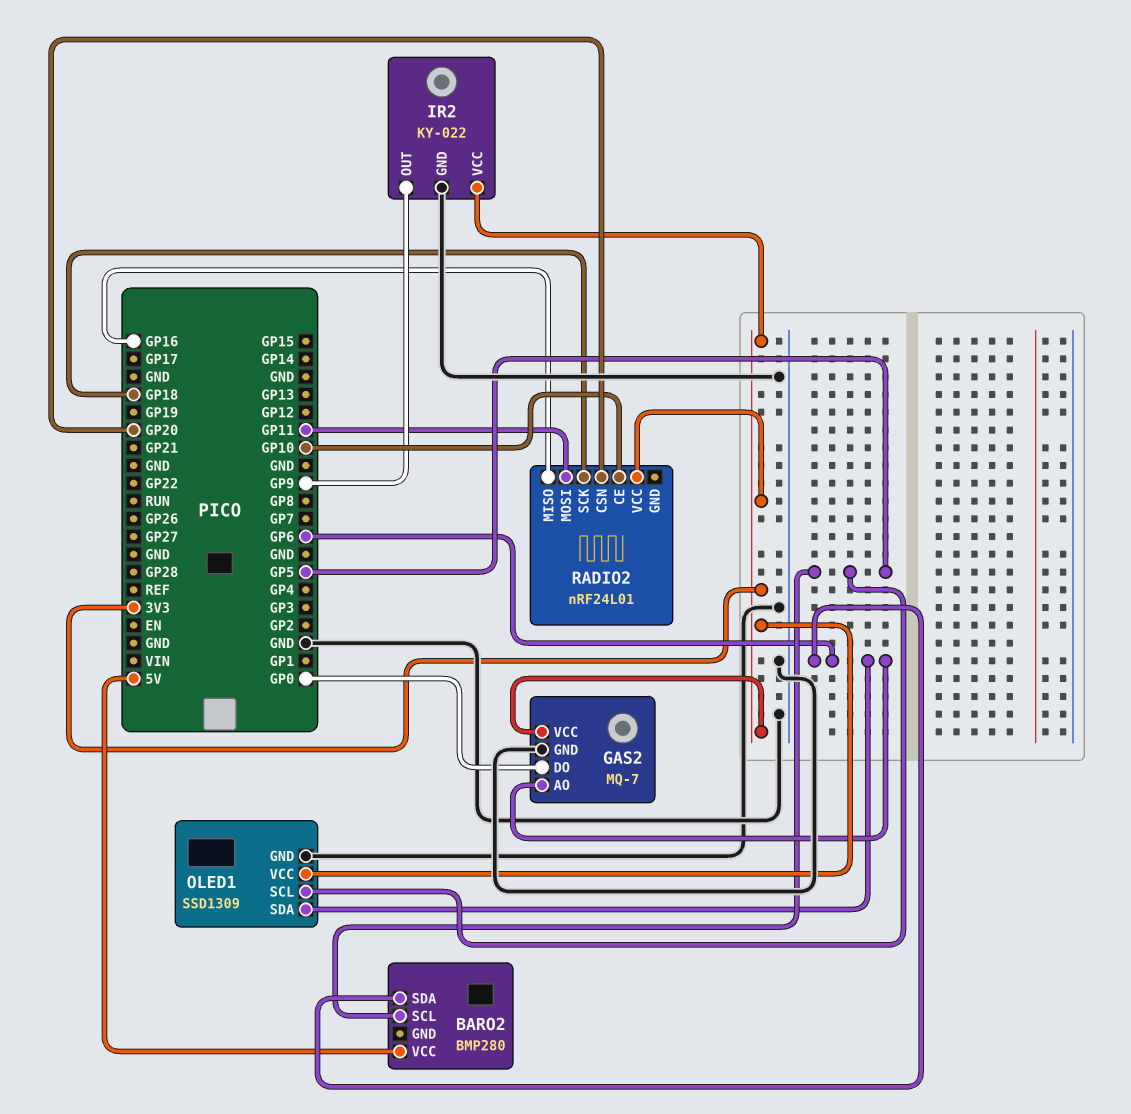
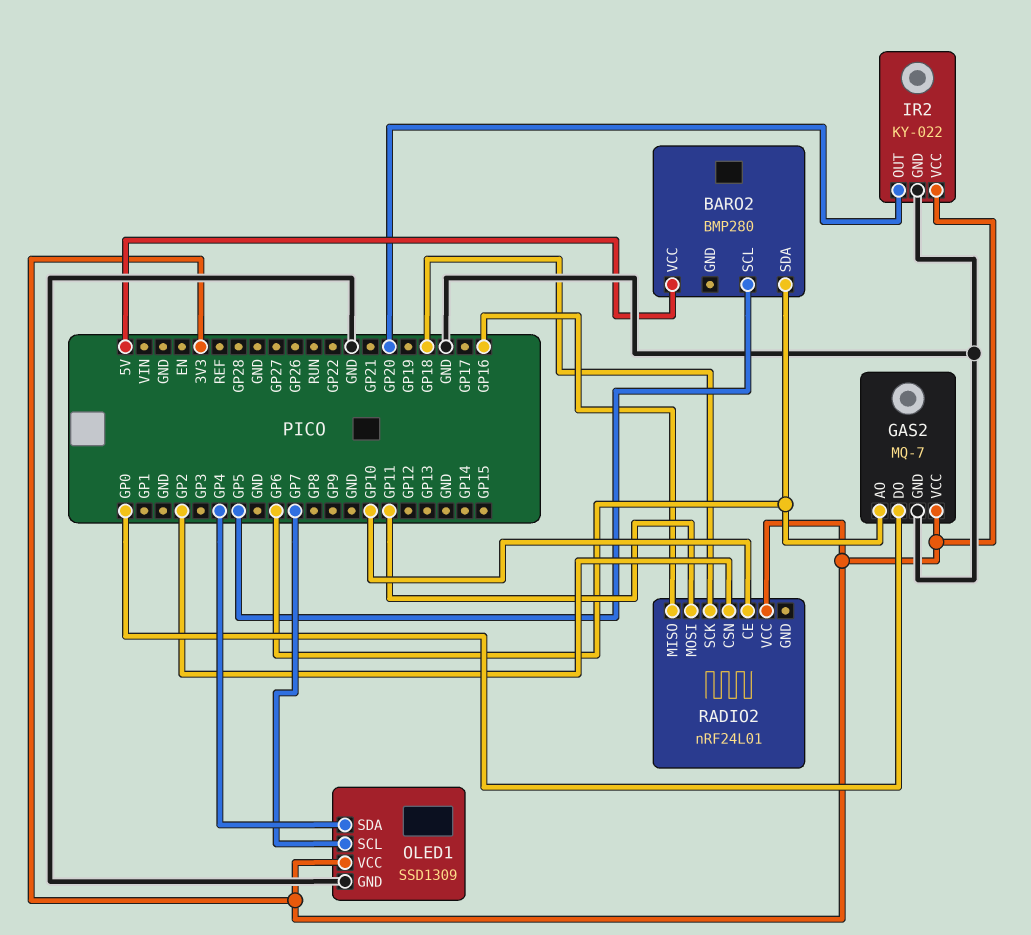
IR2 pin OUT: GP9 -> GP20
OLED1 pin SCL: GP5 -> GP7
OLED1 pin SDA: GP6 -> GP4
RADIO2 pin CSN: GP20 -> GP2

